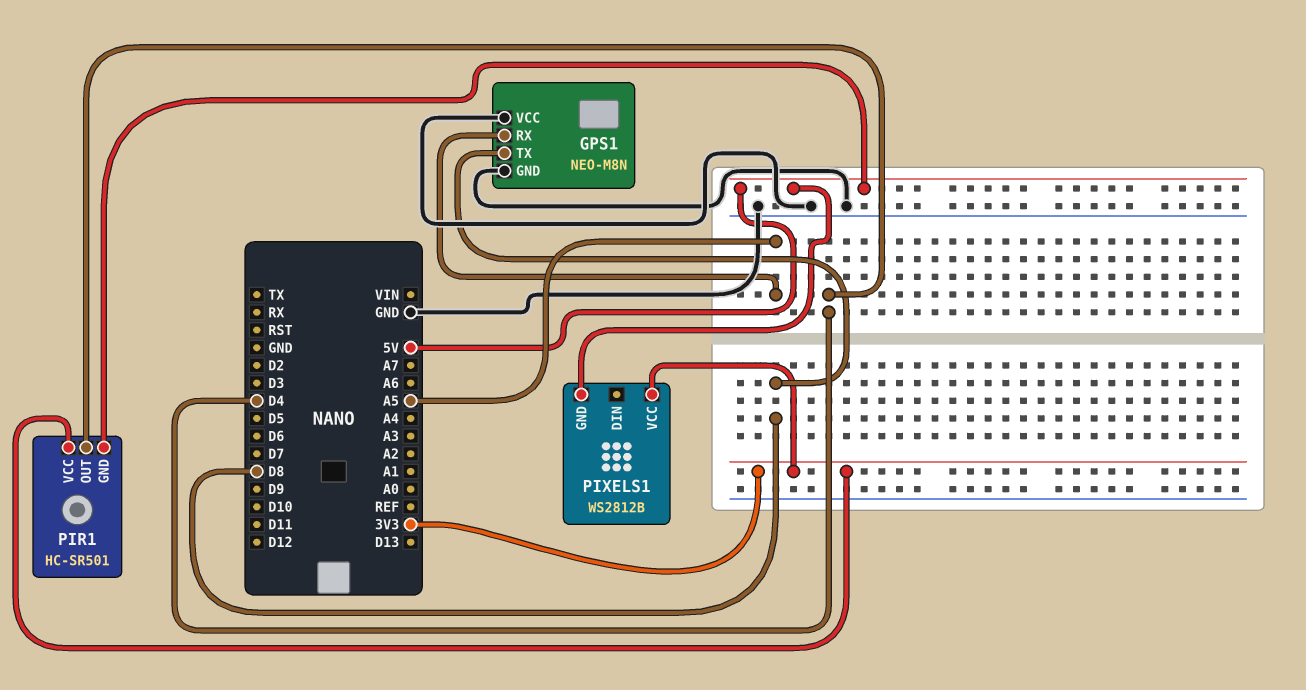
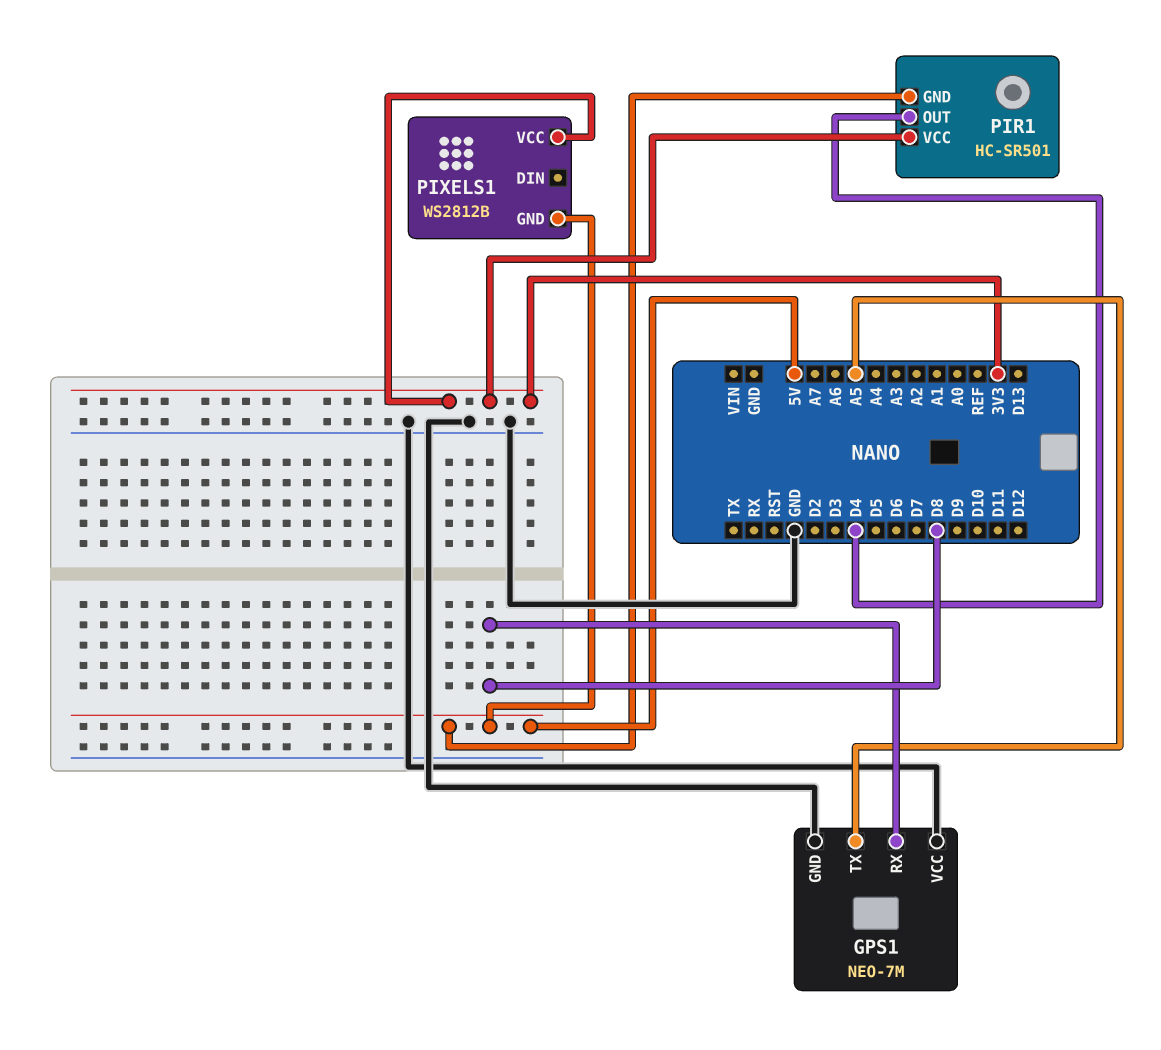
GPS1: NEO-M8N -> NEO-7M
GPS1 pin RX: A5 -> D8
GPS1 pin TX: D8 -> A5

